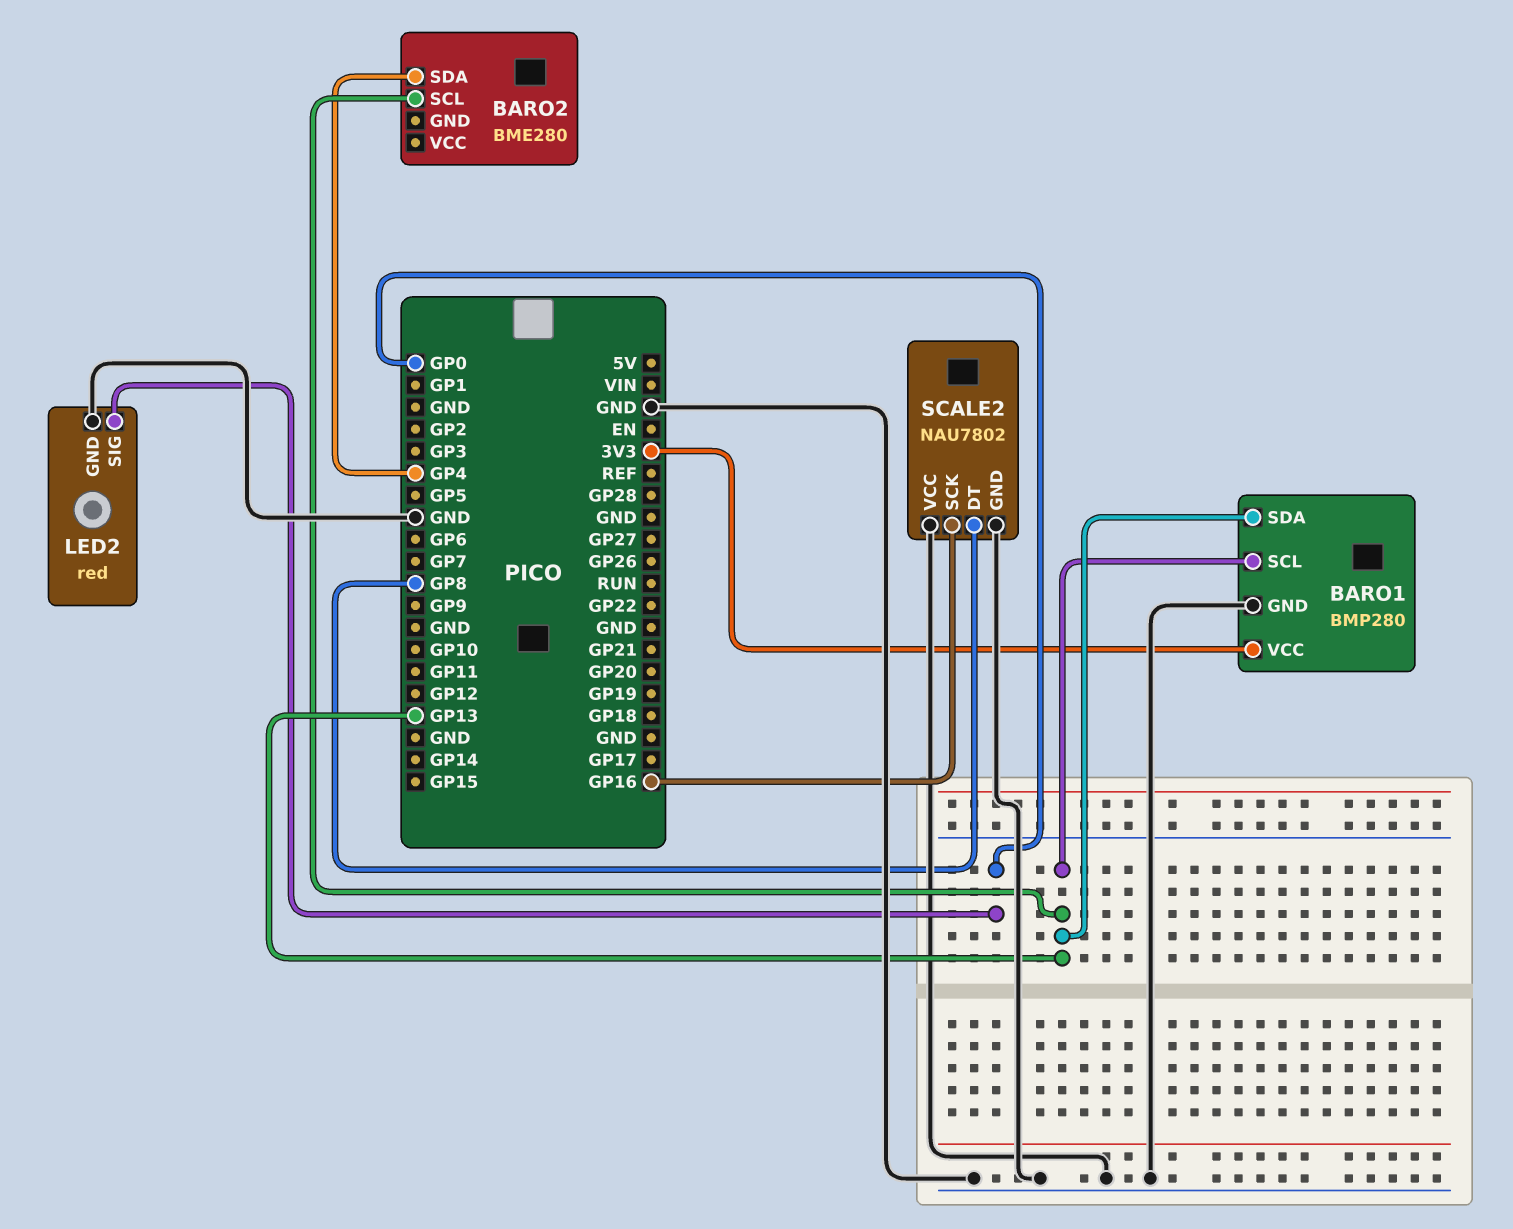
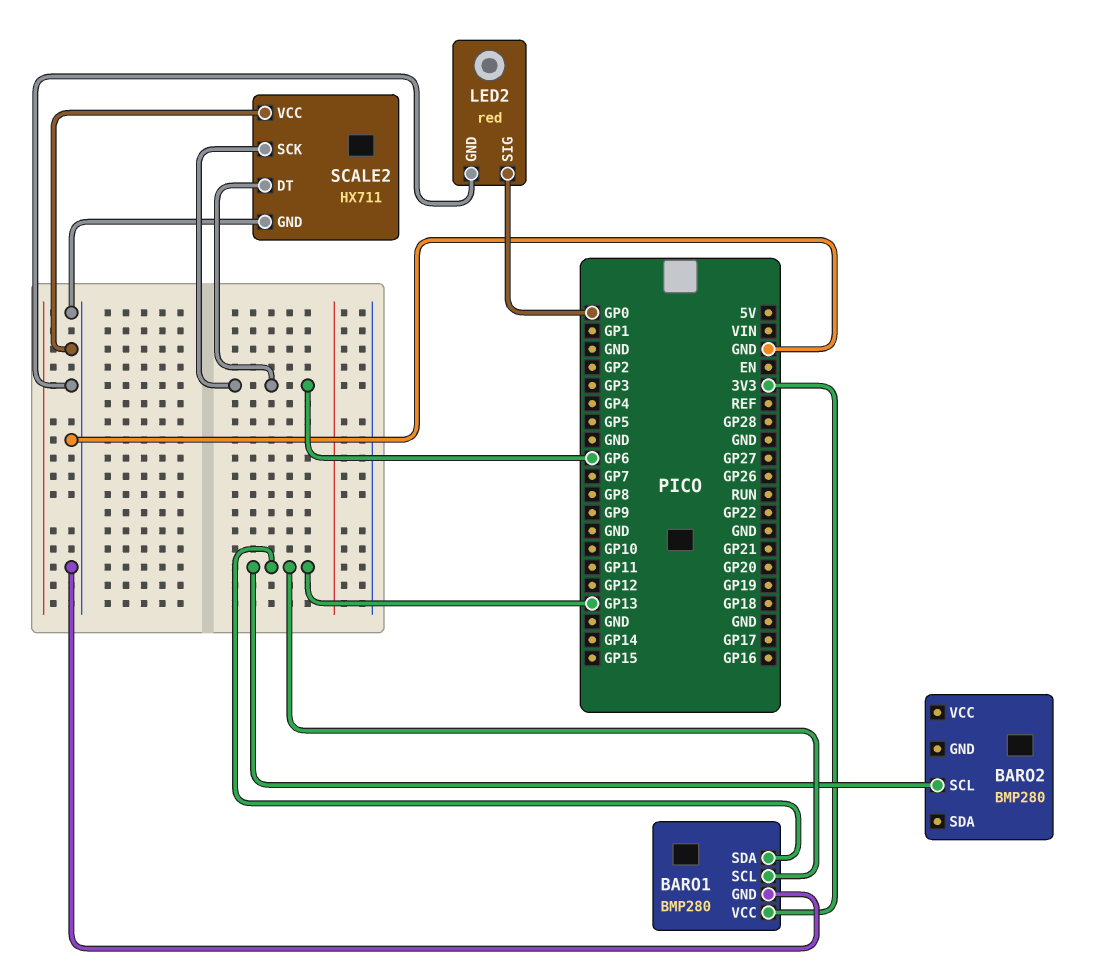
BARO2: BME280 -> BMP280
BARO2 pin SDA: GP4 -> none
SCALE2: NAU7802 -> HX711
SCALE2 pin DT: GP8 -> GP6
SCALE2 pin SCK: GP16 -> GP6

